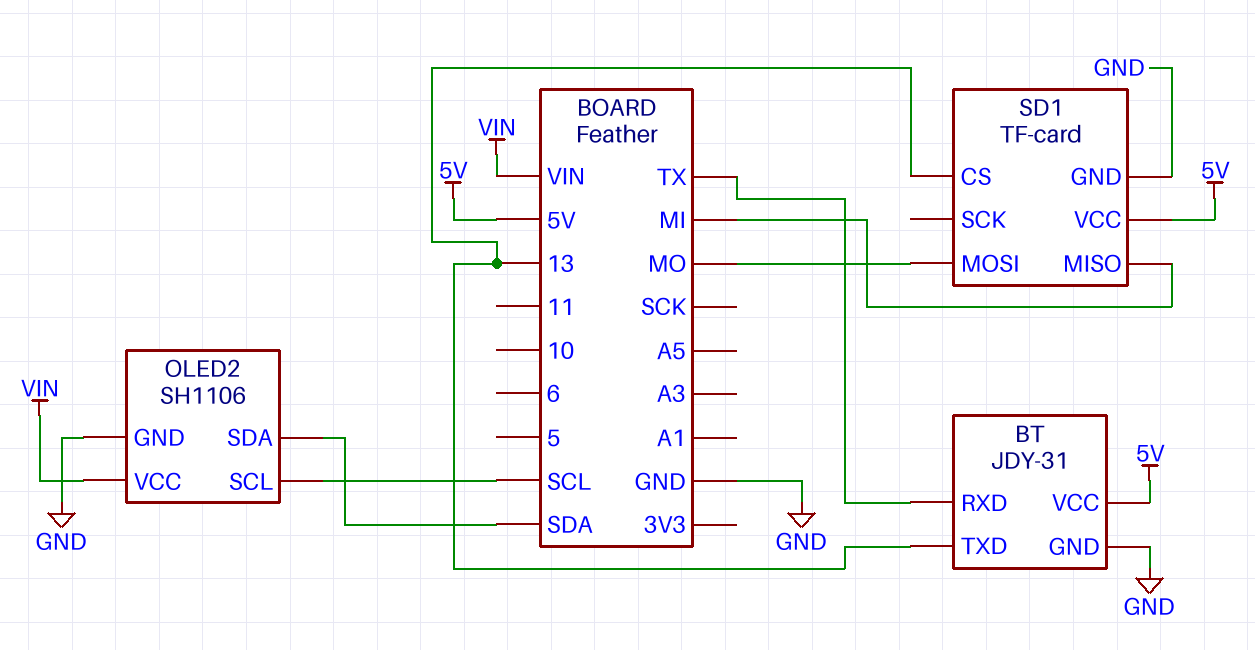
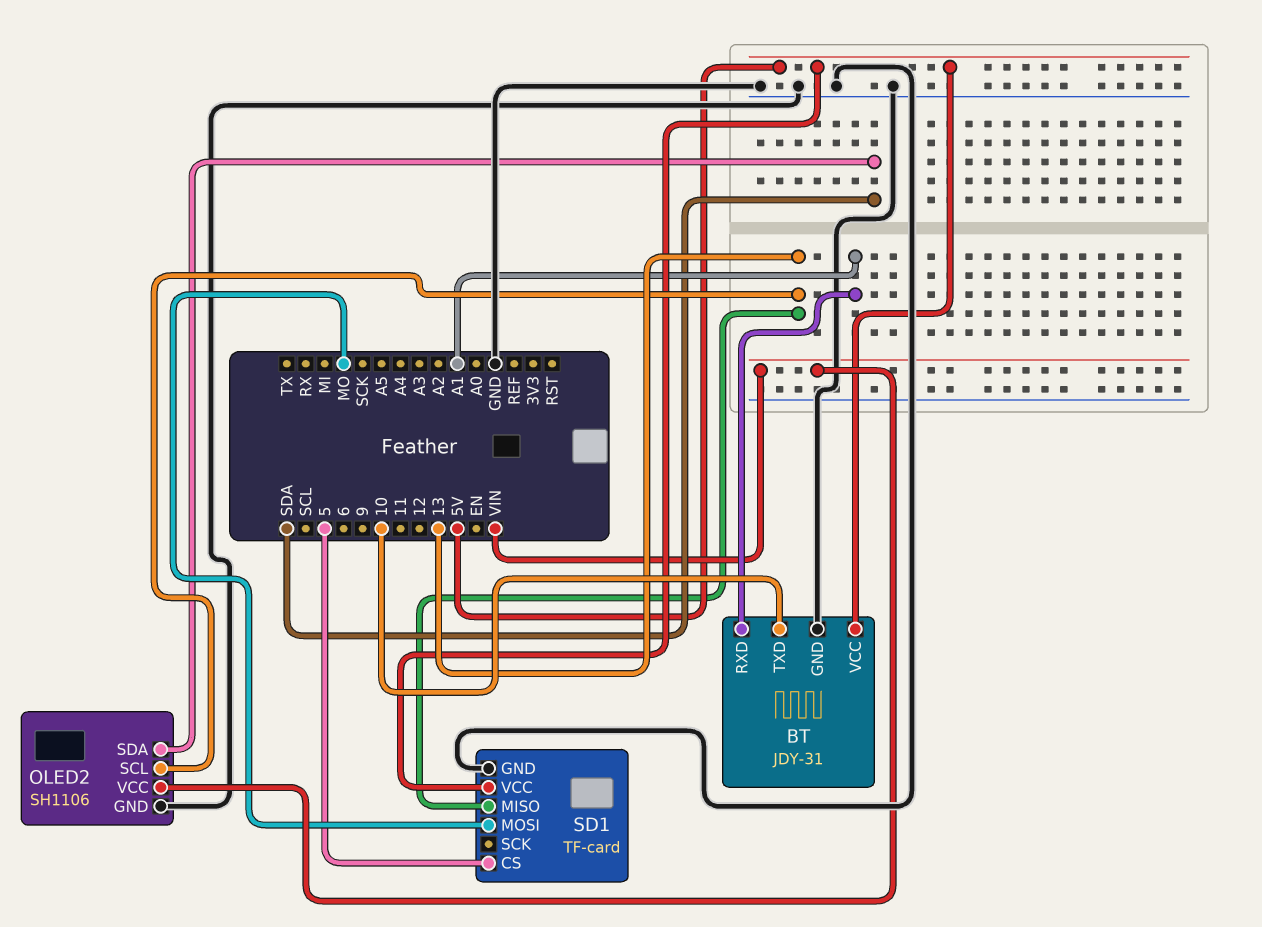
BT pin RXD: TX -> A1
BT pin TXD: 13 -> 10
OLED2 pin SCL: SCL -> 13
SD1 pin CS: 13 -> 5
SD1 pin MISO: MI -> 13

